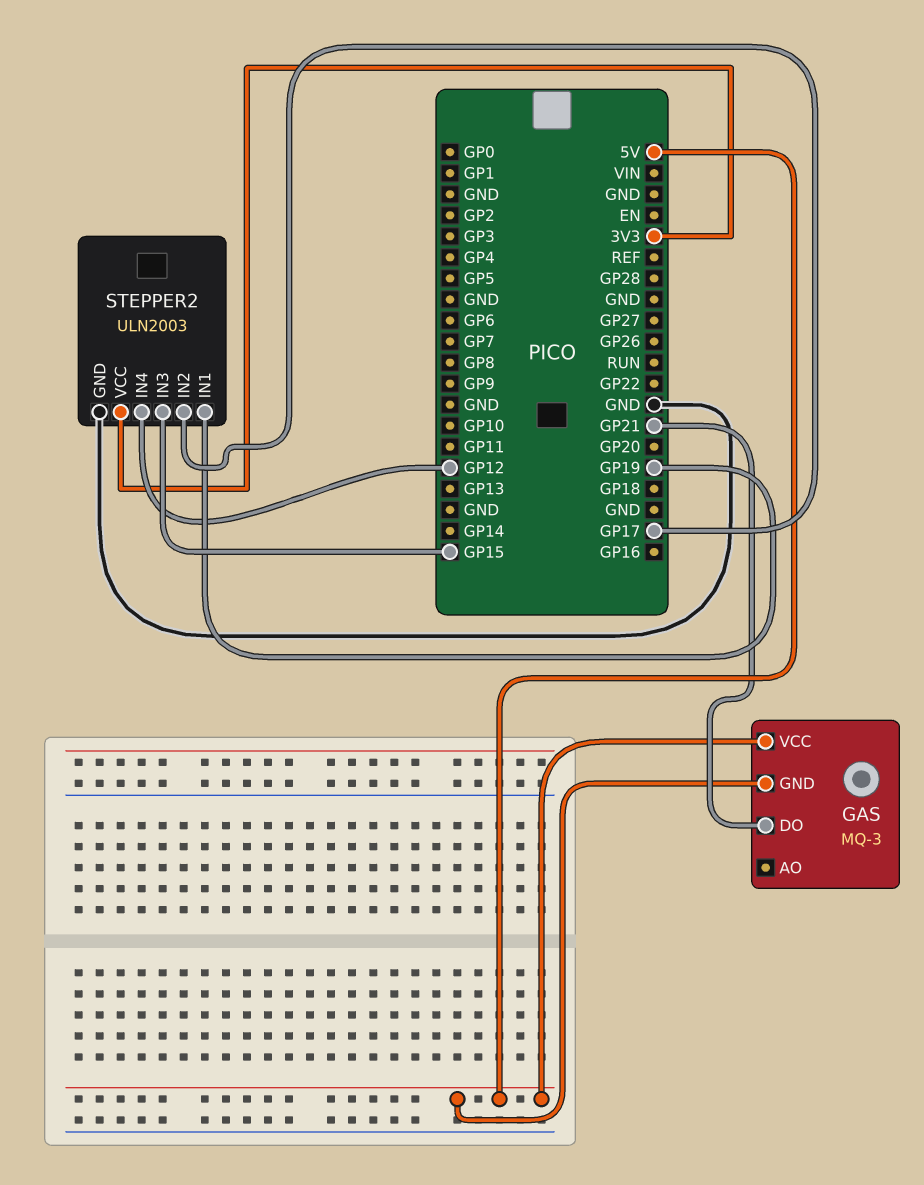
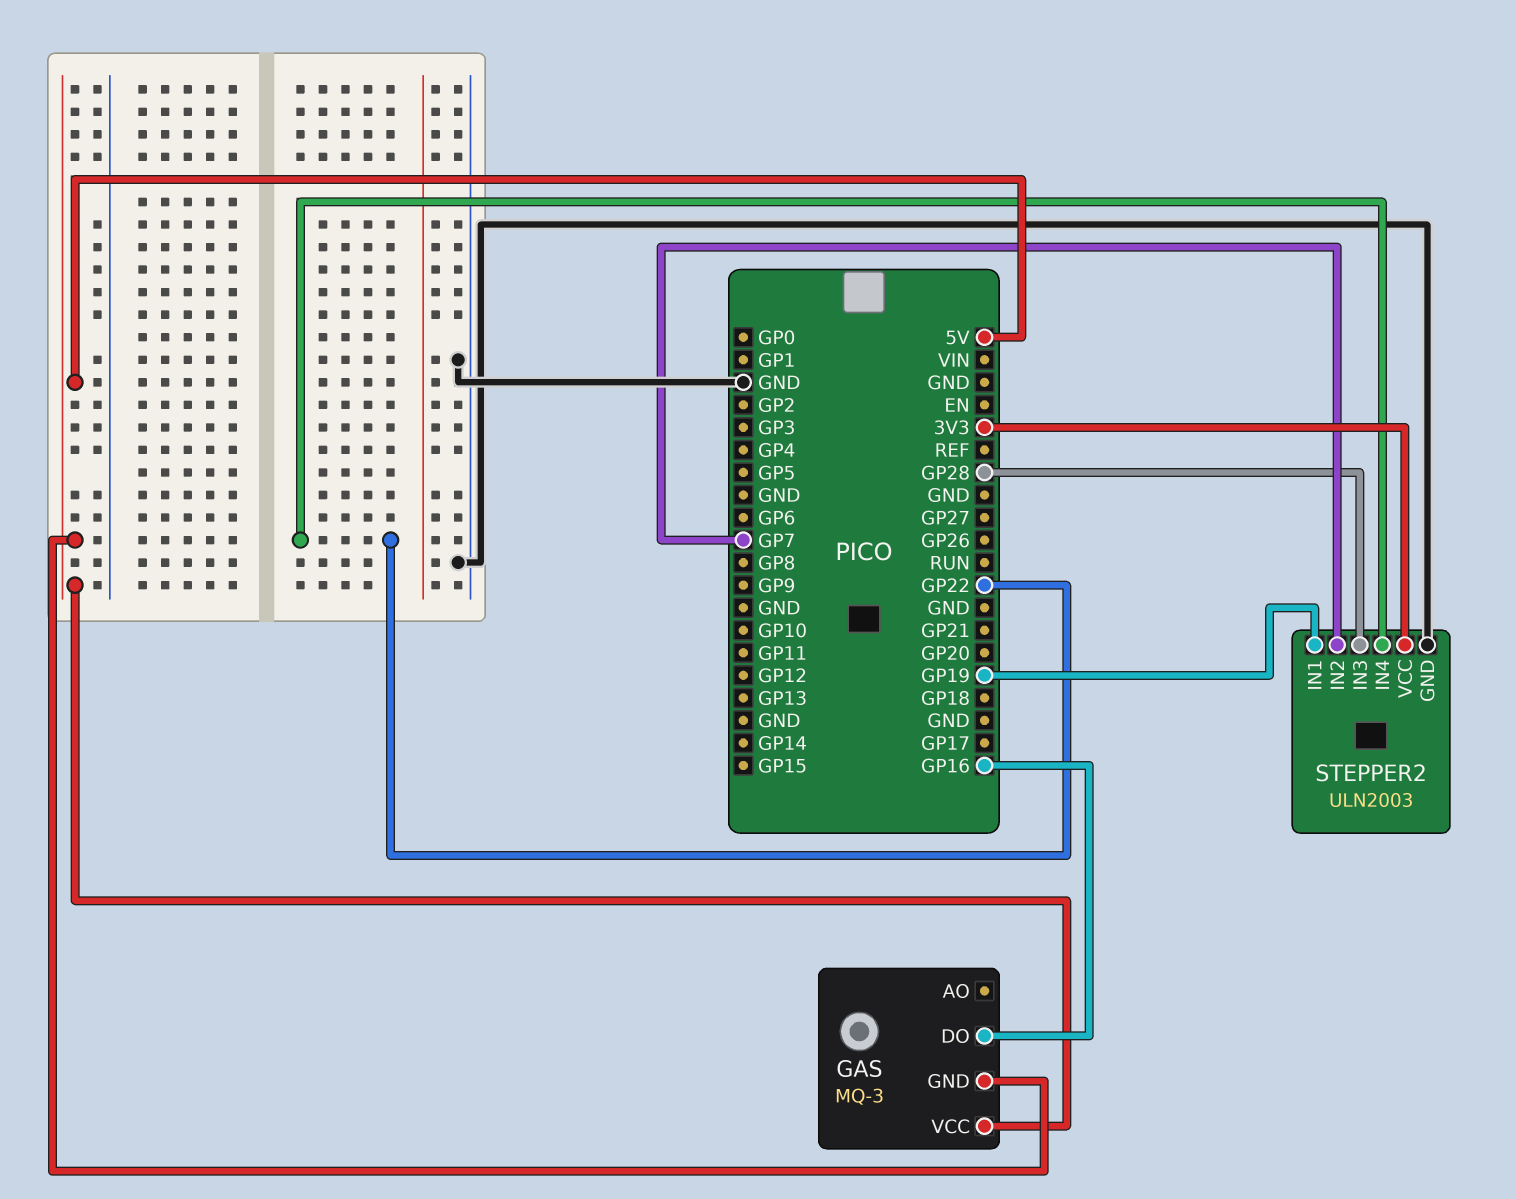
GAS pin DO: GP21 -> GP16
STEPPER2 pin IN2: GP17 -> GP7
STEPPER2 pin IN3: GP15 -> GP28
STEPPER2 pin IN4: GP12 -> GP22

